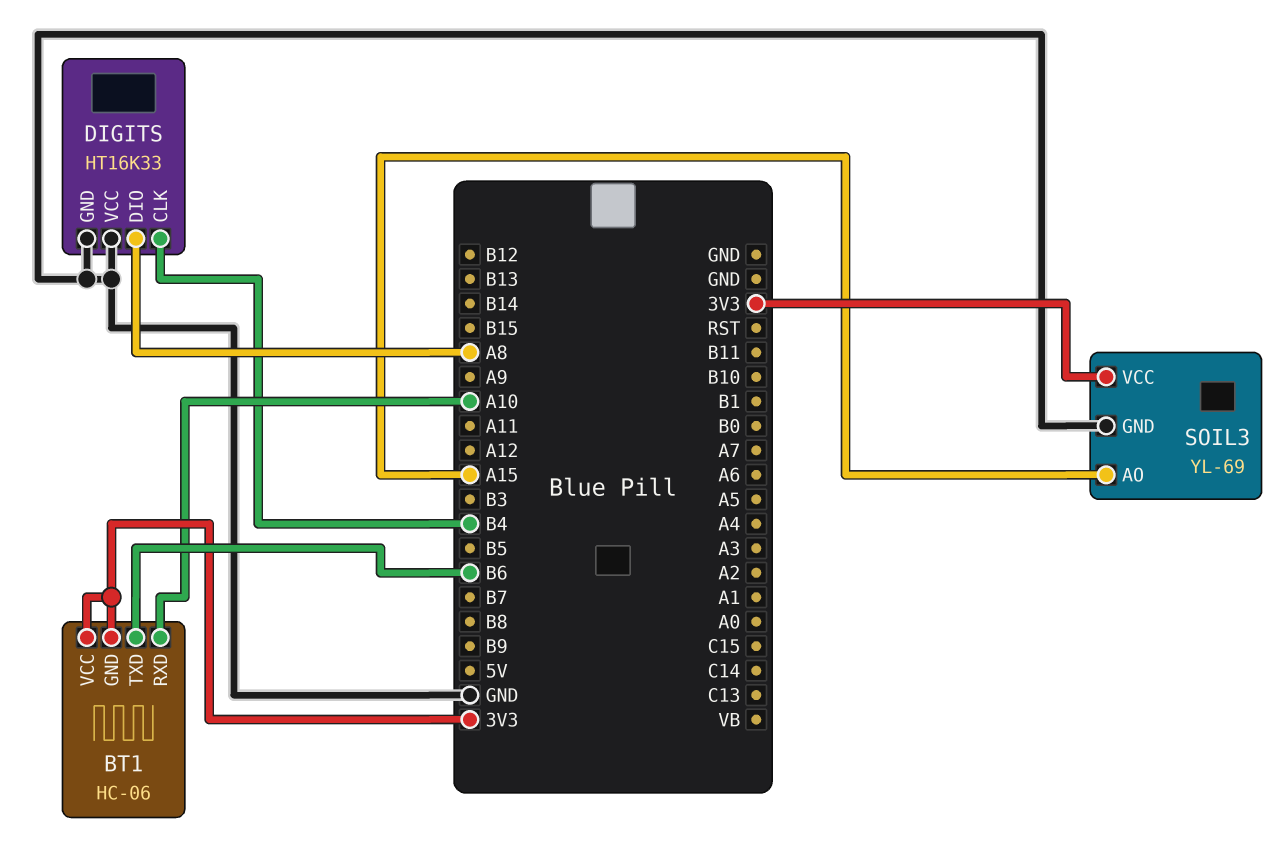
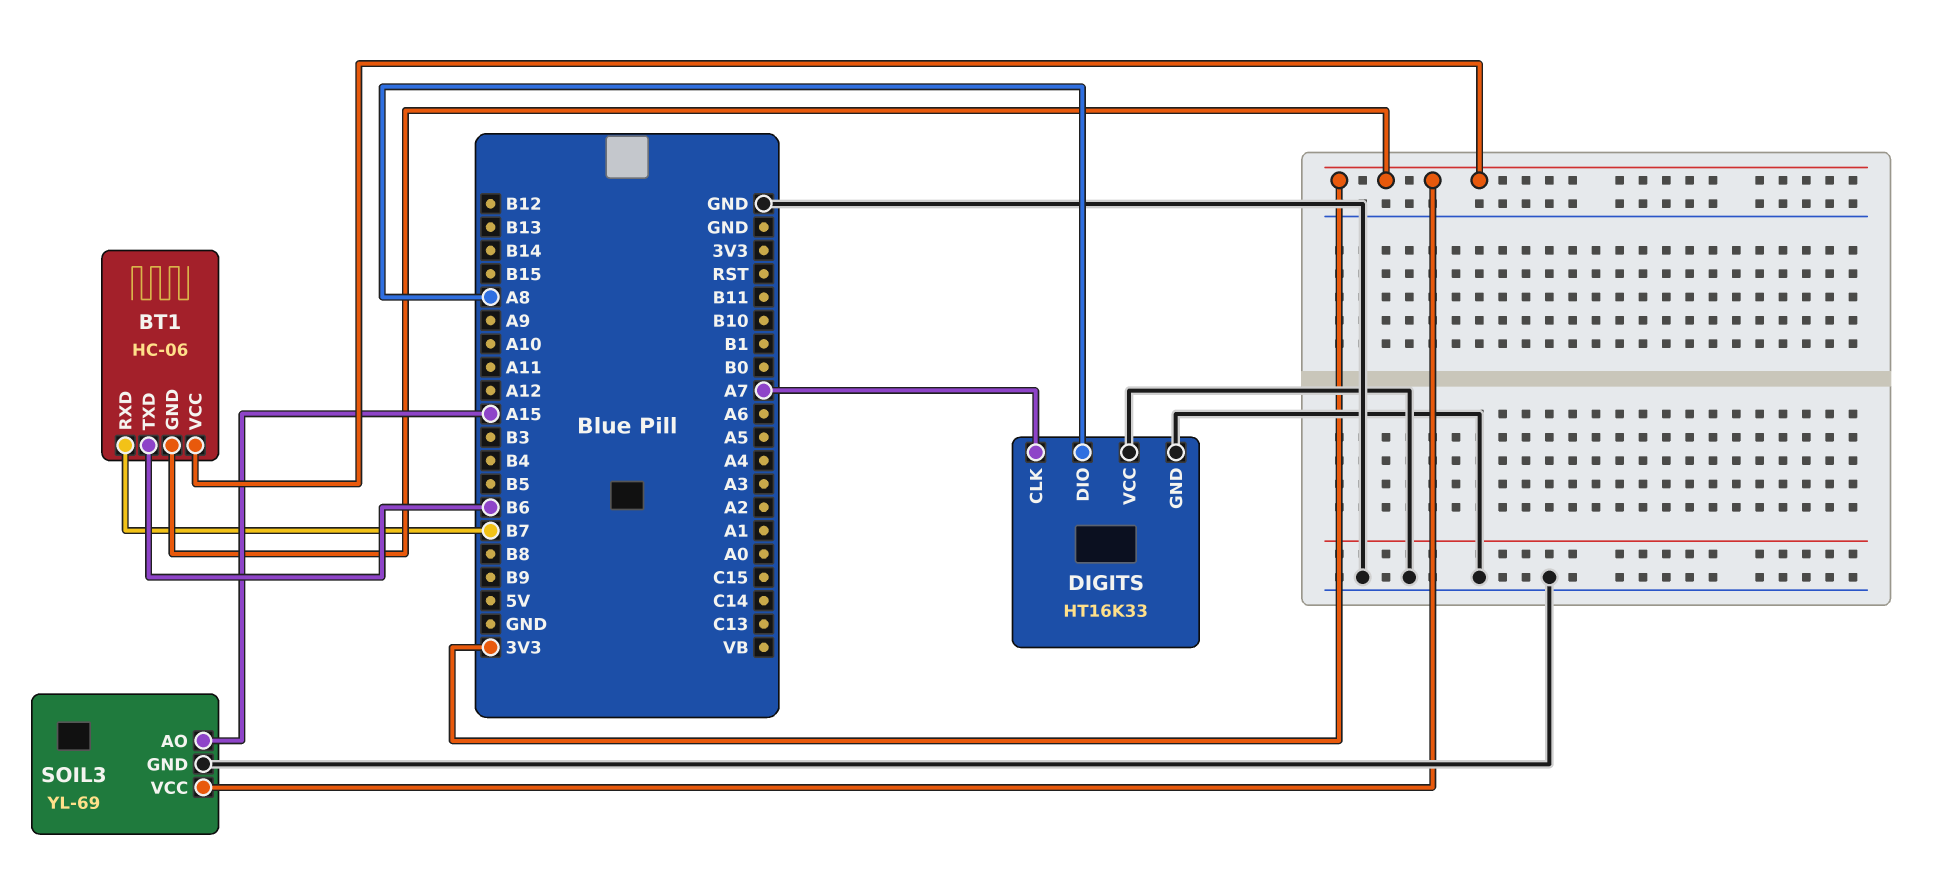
BT1 pin RXD: A10 -> B7
DIGITS pin CLK: B4 -> A7

